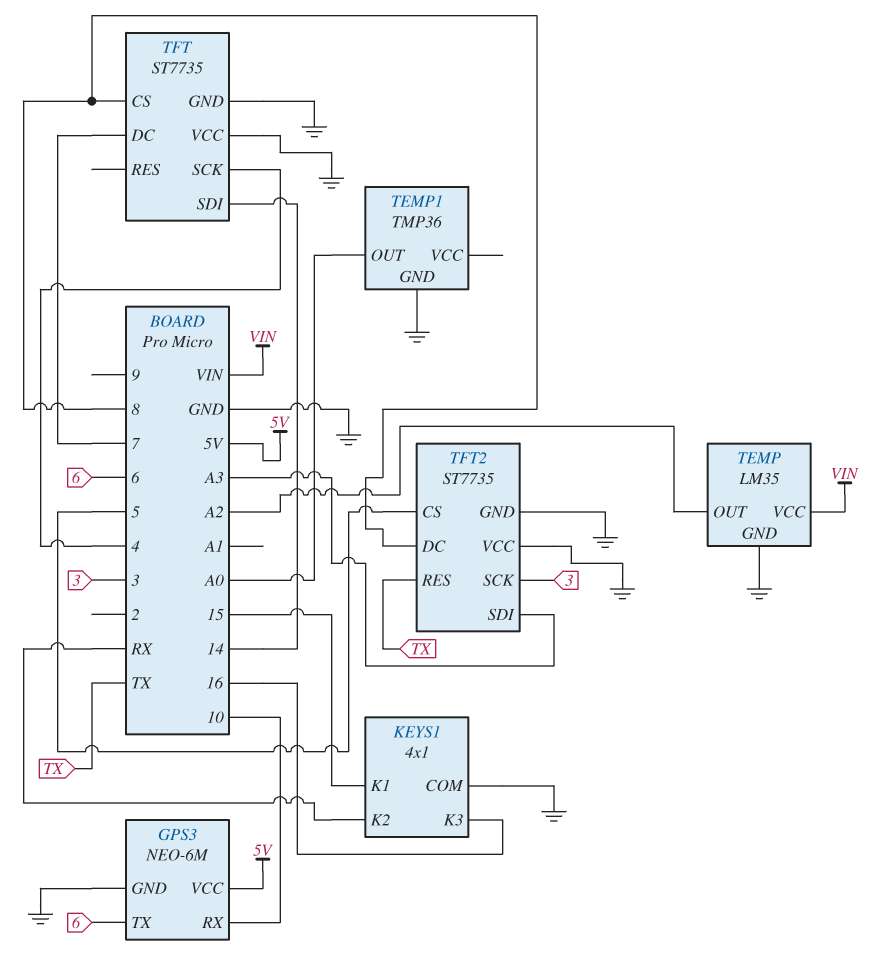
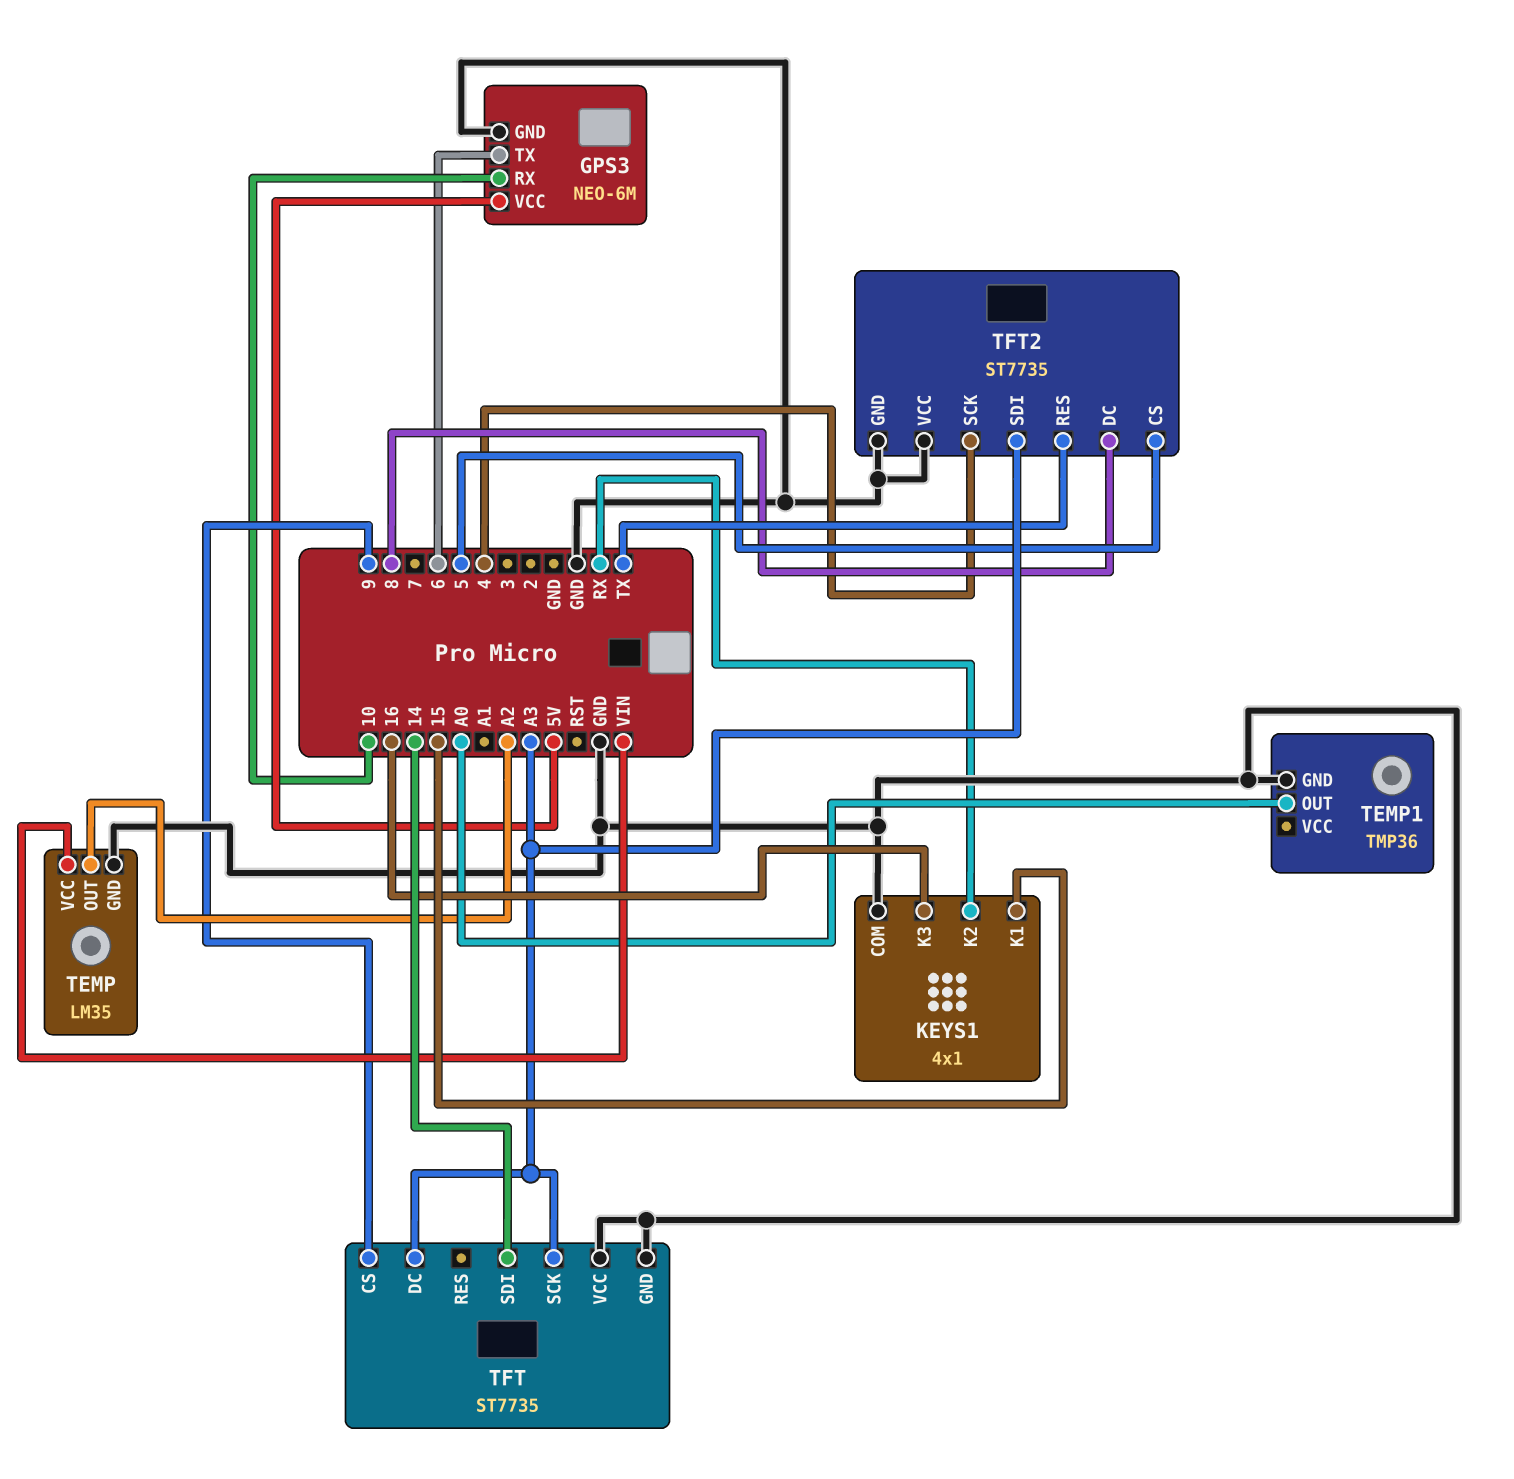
TFT pin CS: 8 -> 9
TFT pin DC: 7 -> A3
TFT pin SCK: 4 -> A3
TFT2 pin SCK: 3 -> 4

